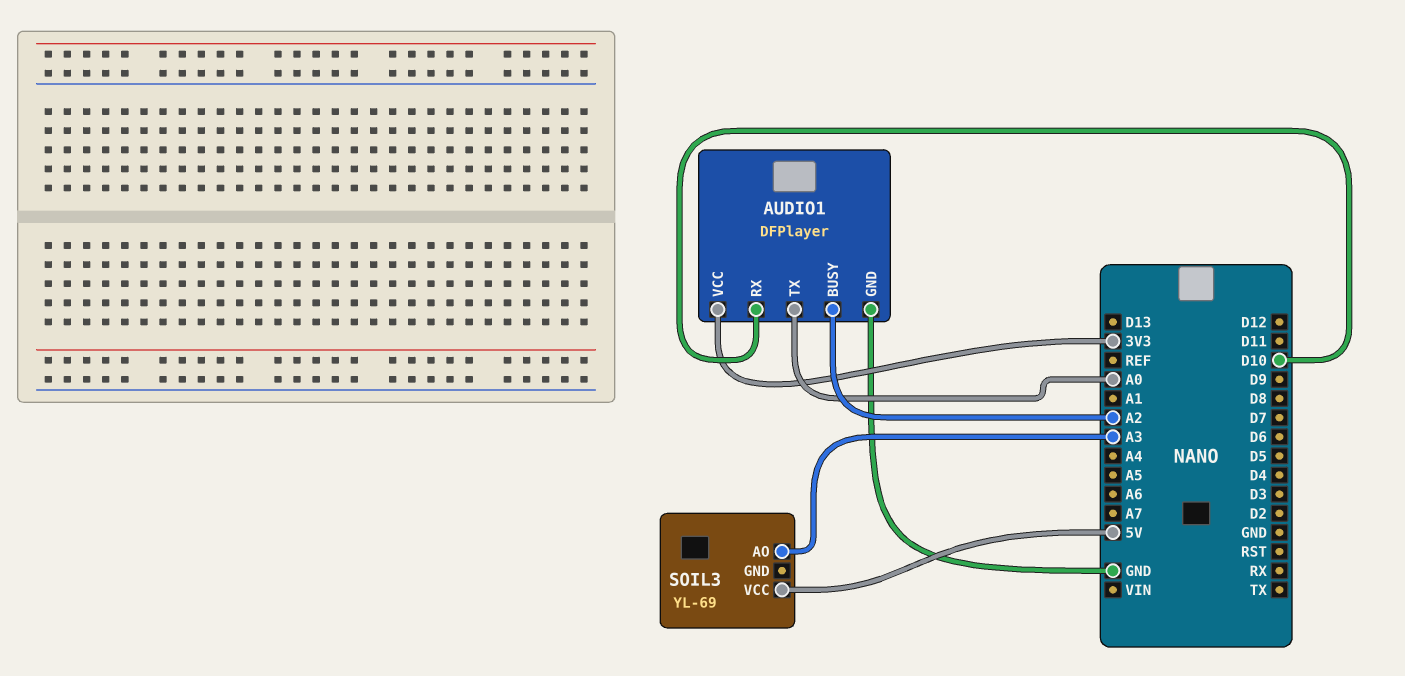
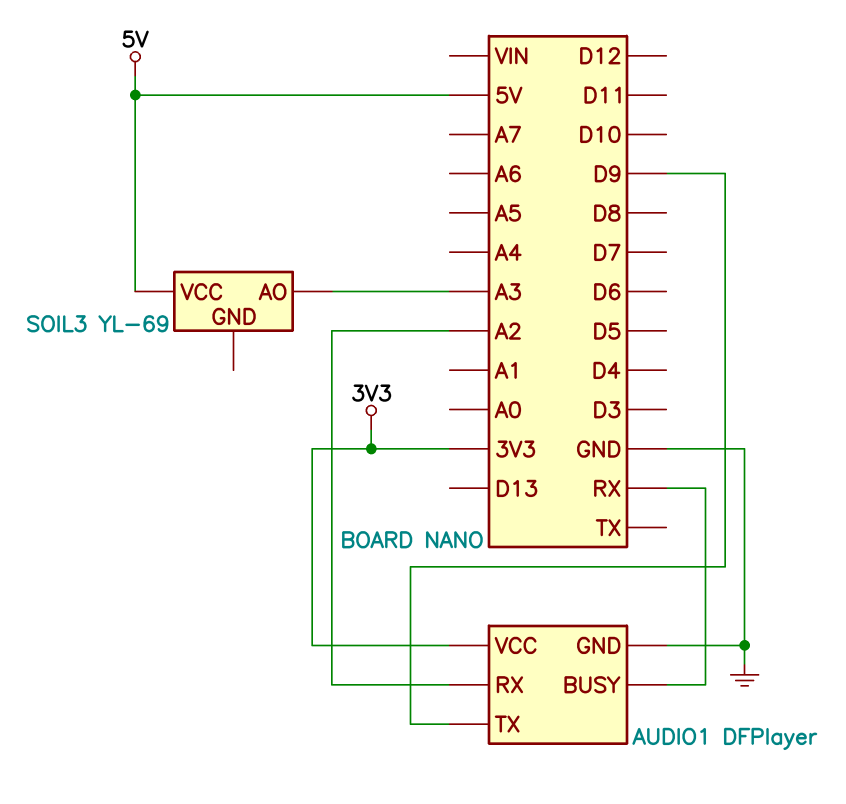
AUDIO1 pin BUSY: A2 -> RX
AUDIO1 pin RX: D10 -> A2
AUDIO1 pin TX: A0 -> D9

